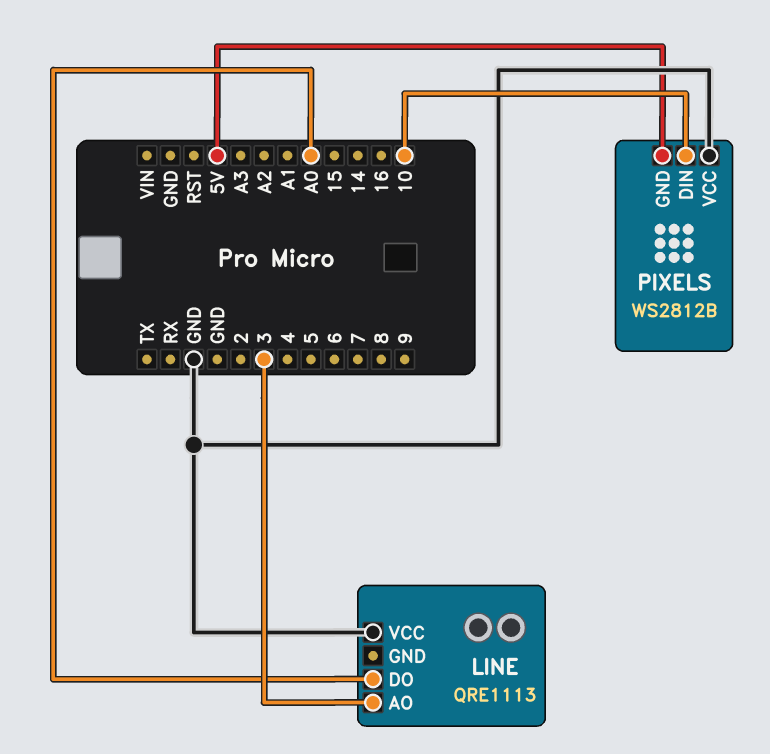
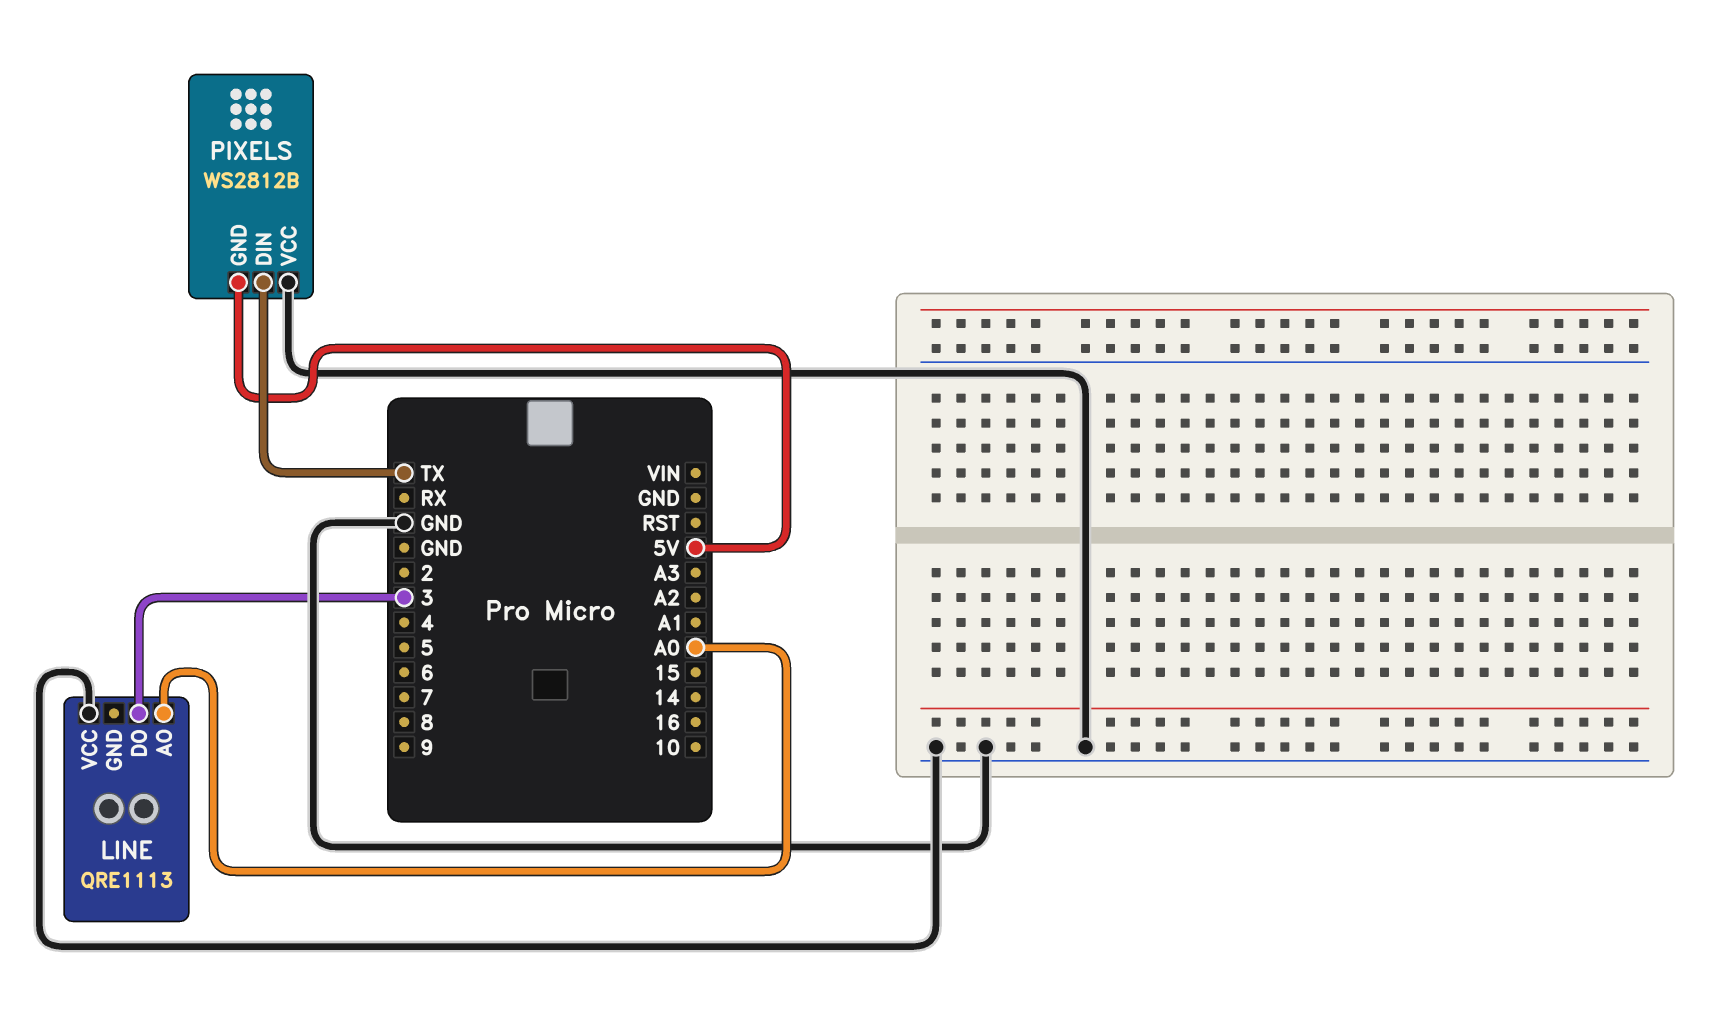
LINE pin AO: 3 -> A0
LINE pin DO: A0 -> 3
PIXELS pin DIN: 10 -> TX

